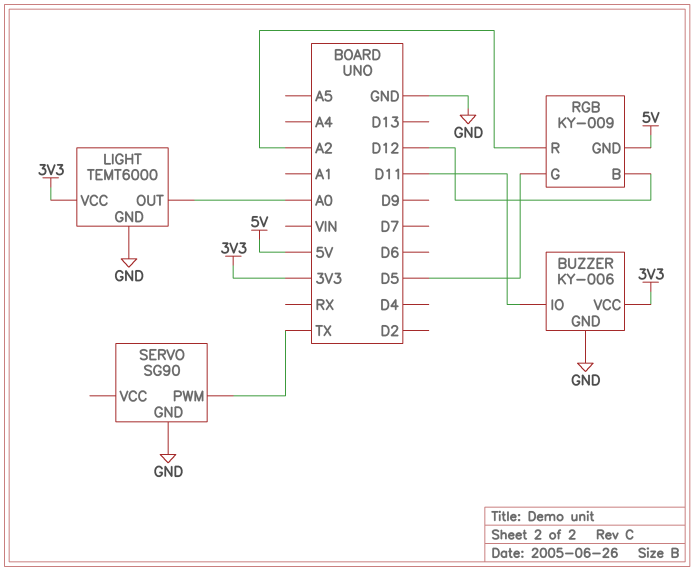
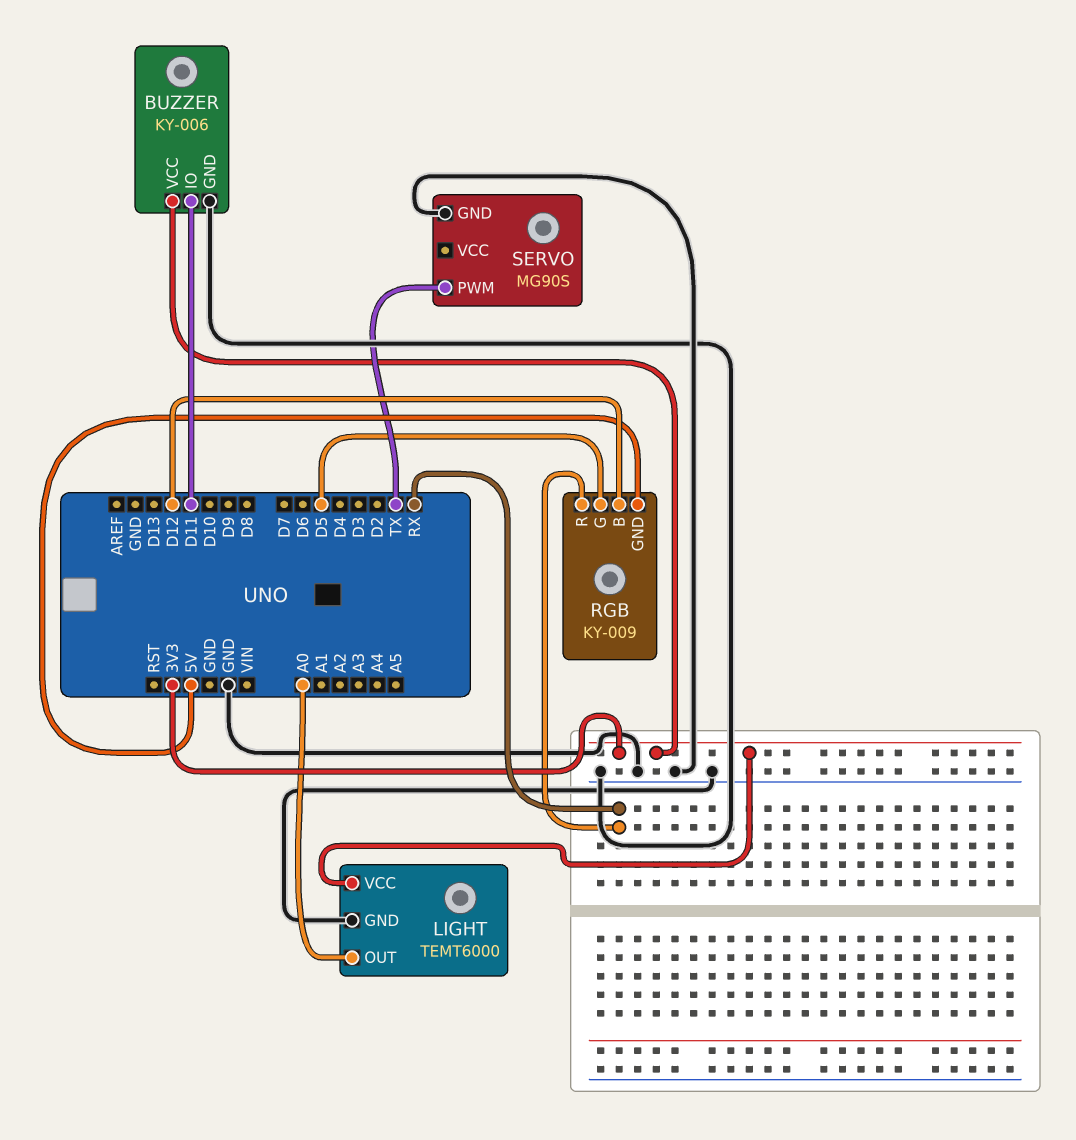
RGB pin R: A2 -> RX
SERVO: SG90 -> MG90S

